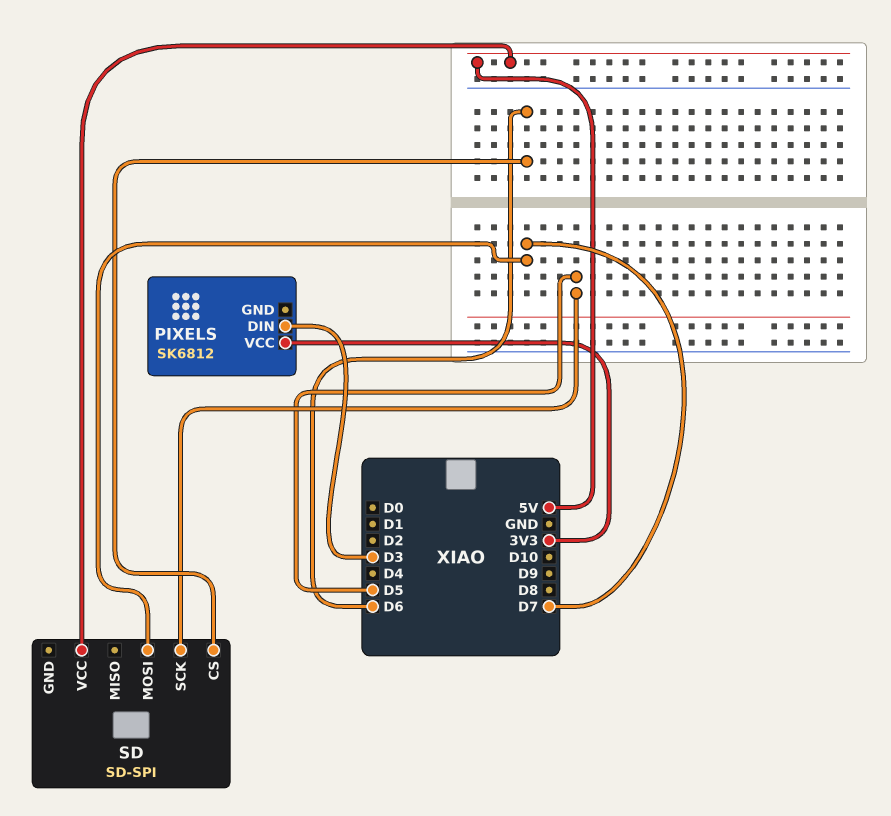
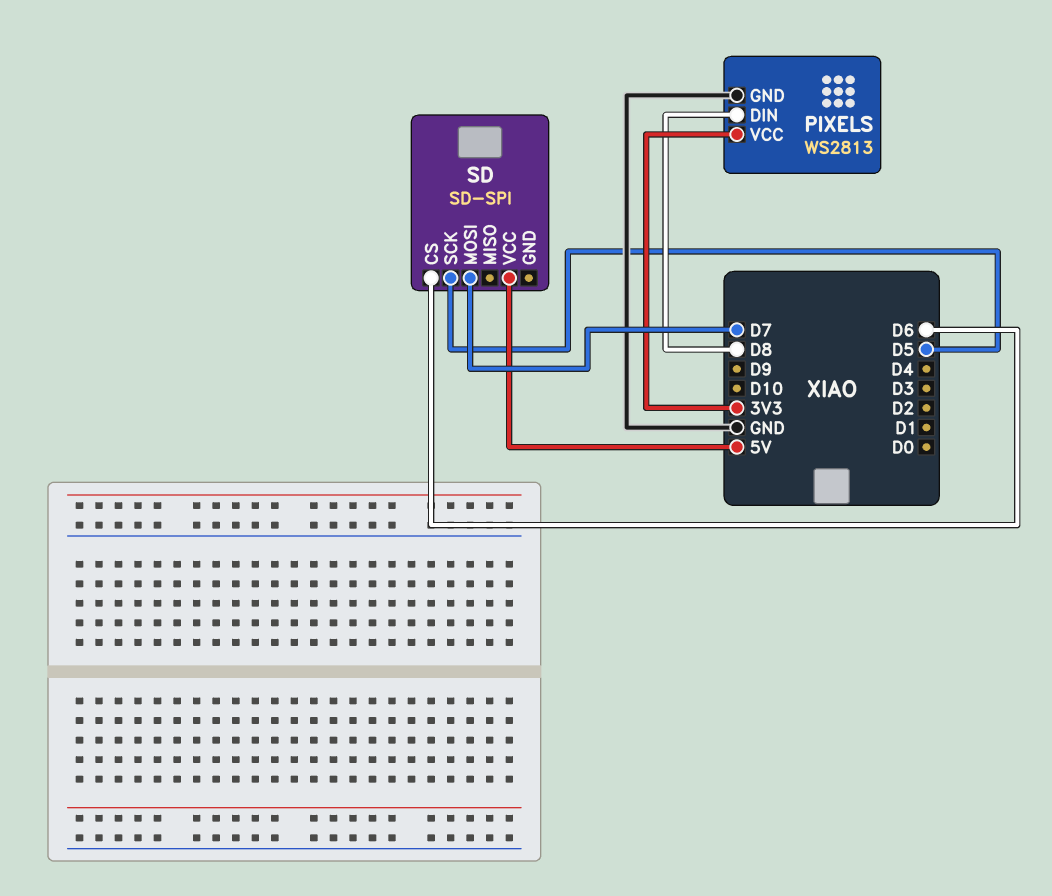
PIXELS: SK6812 -> WS2813
PIXELS pin DIN: D3 -> D8
PIXELS pin GND: none -> GND

